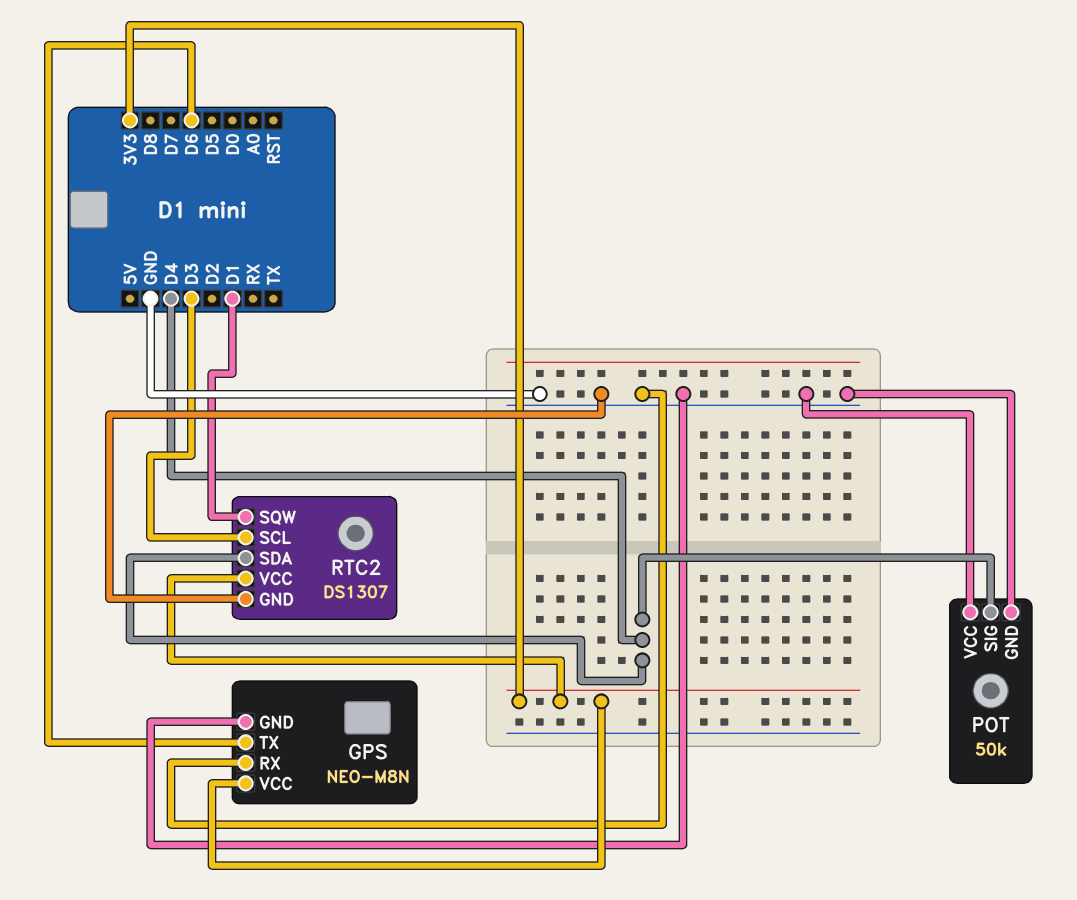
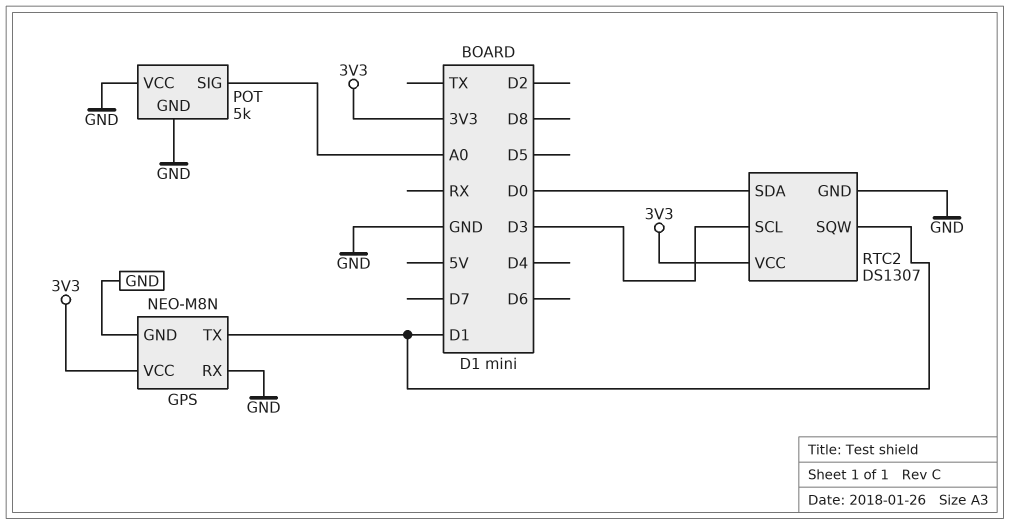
GPS pin TX: D6 -> D1
POT: 50k -> 5k
POT pin SIG: D4 -> A0
RTC2 pin SDA: D4 -> D0

